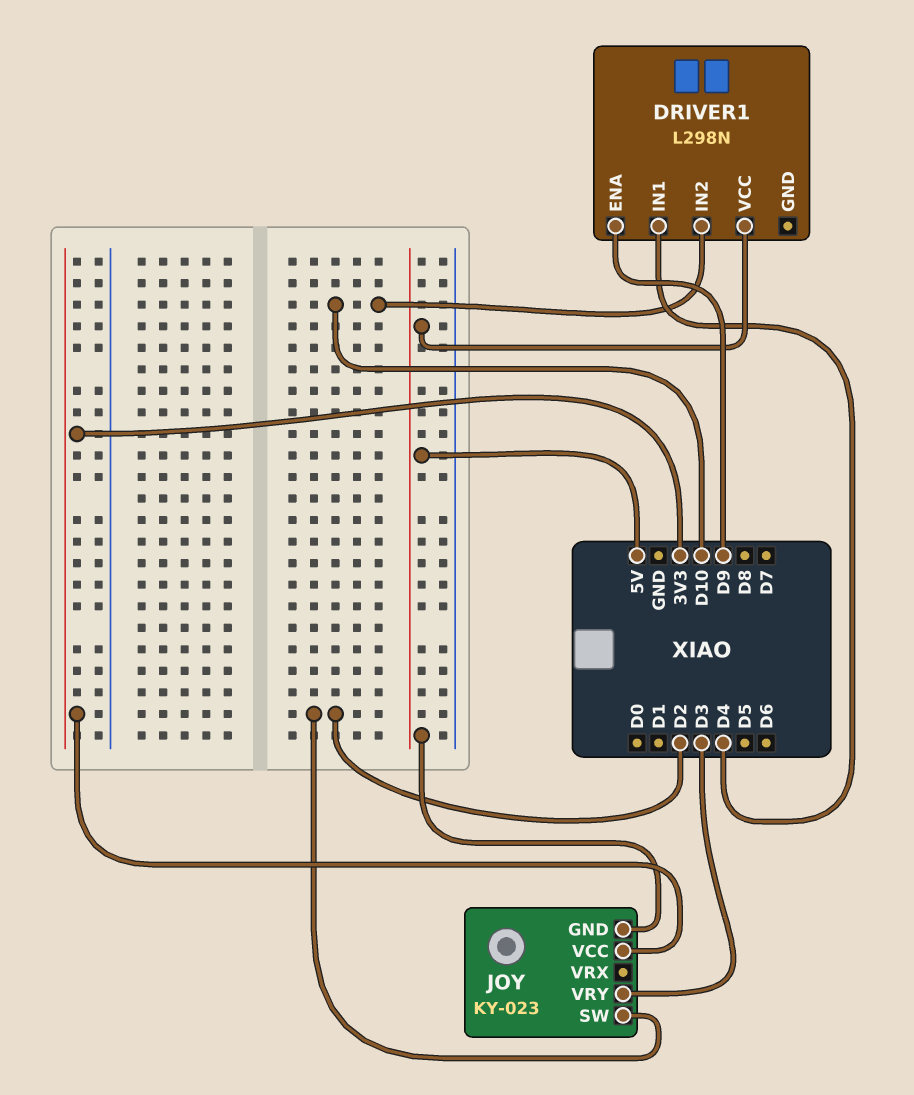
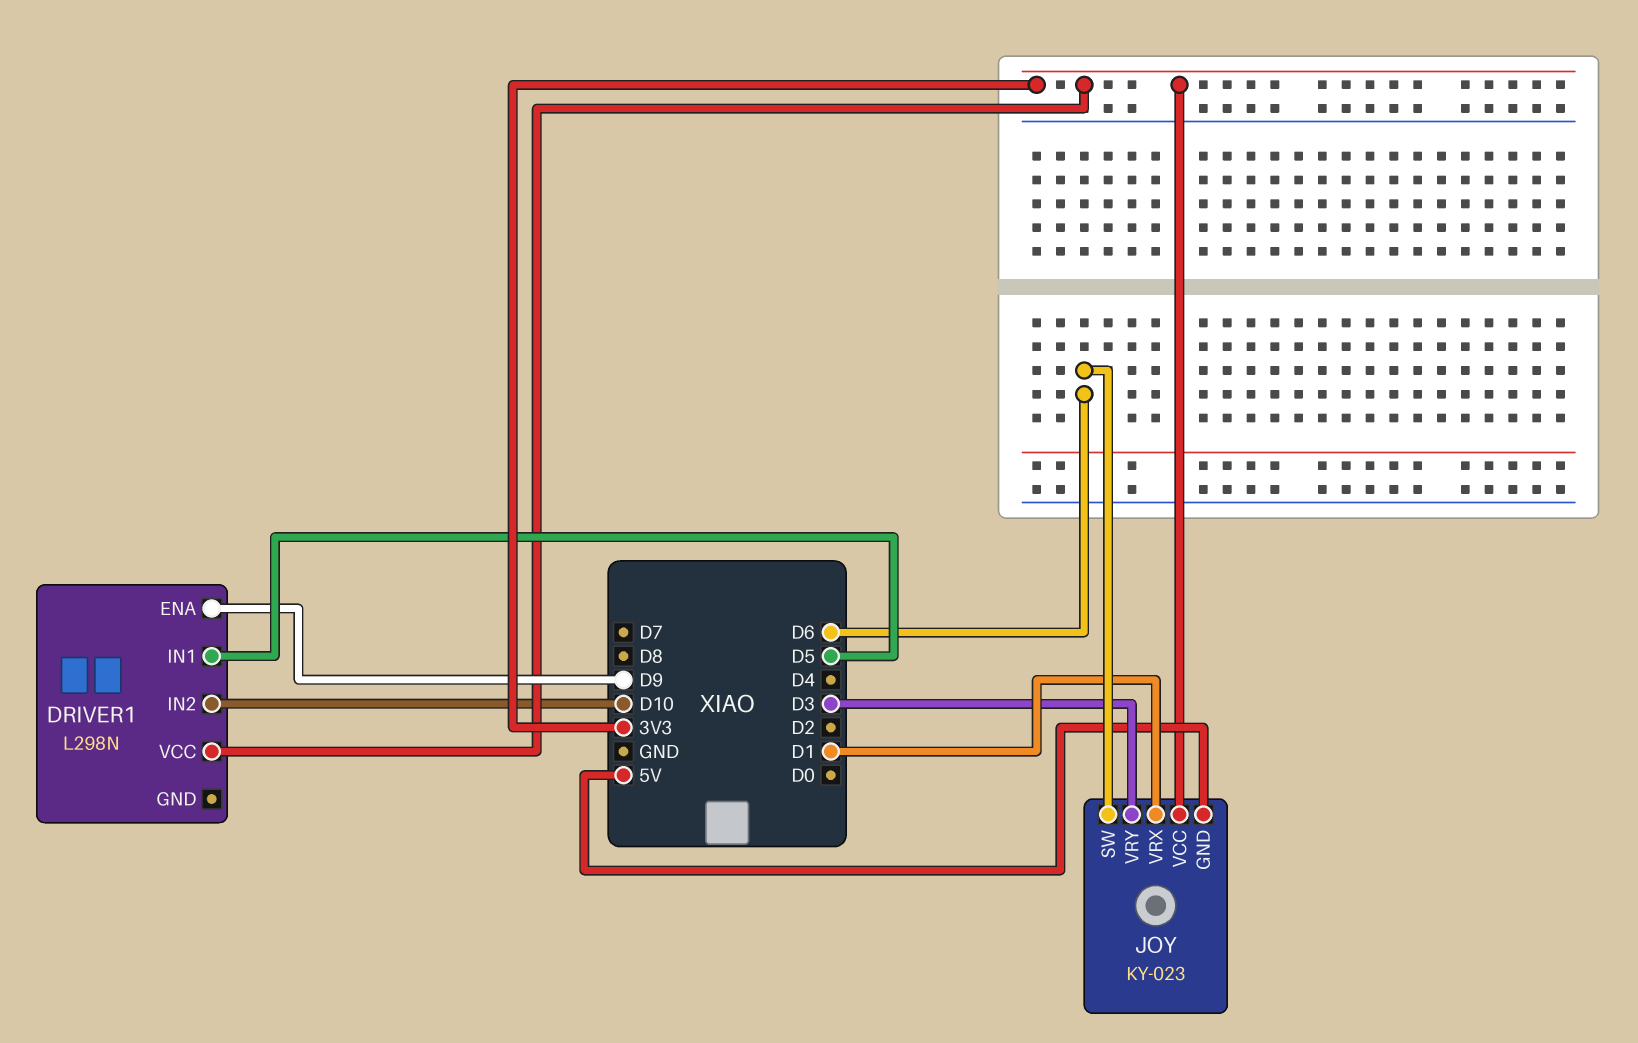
DRIVER1 pin IN1: D4 -> D5
DRIVER1 pin VCC: 5V -> 3V3
JOY pin SW: D2 -> D6
JOY pin VRX: none -> D1

